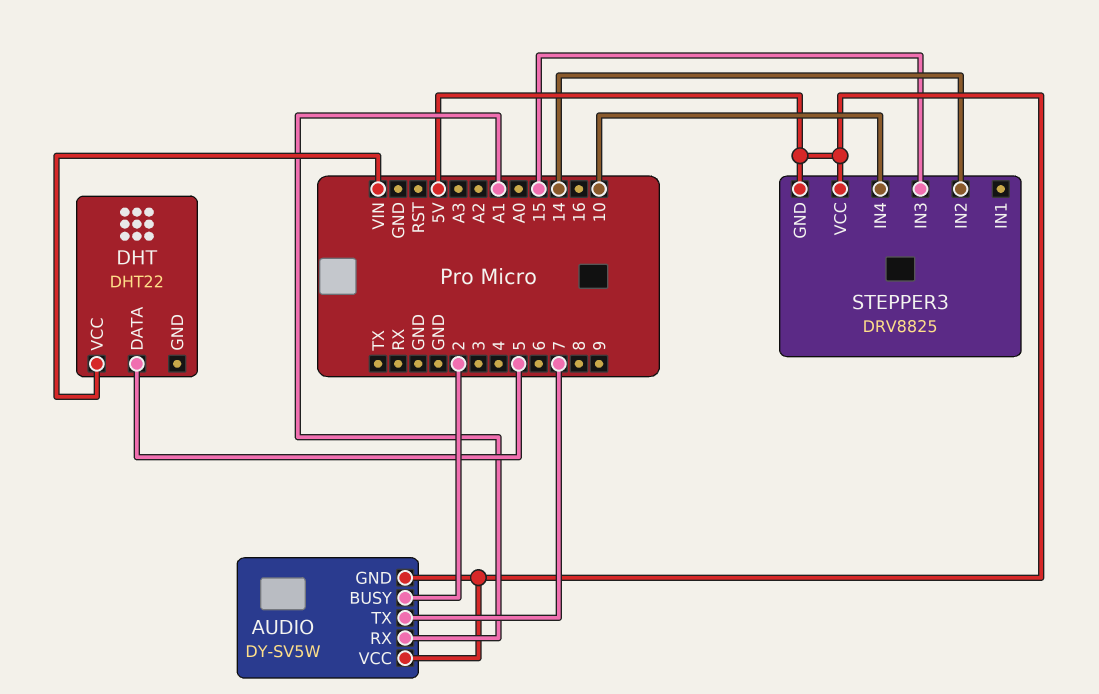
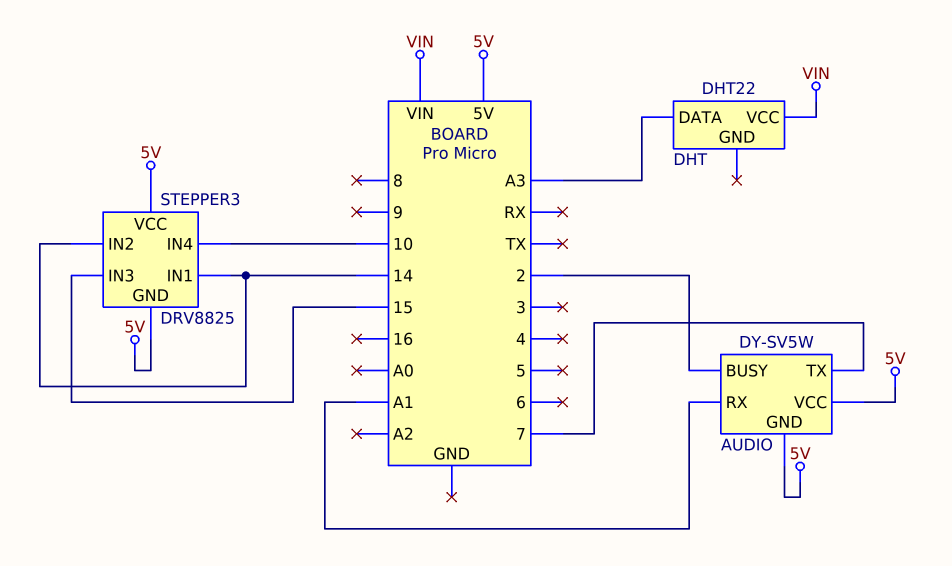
DHT pin DATA: 5 -> A3
STEPPER3 pin IN1: none -> 14

